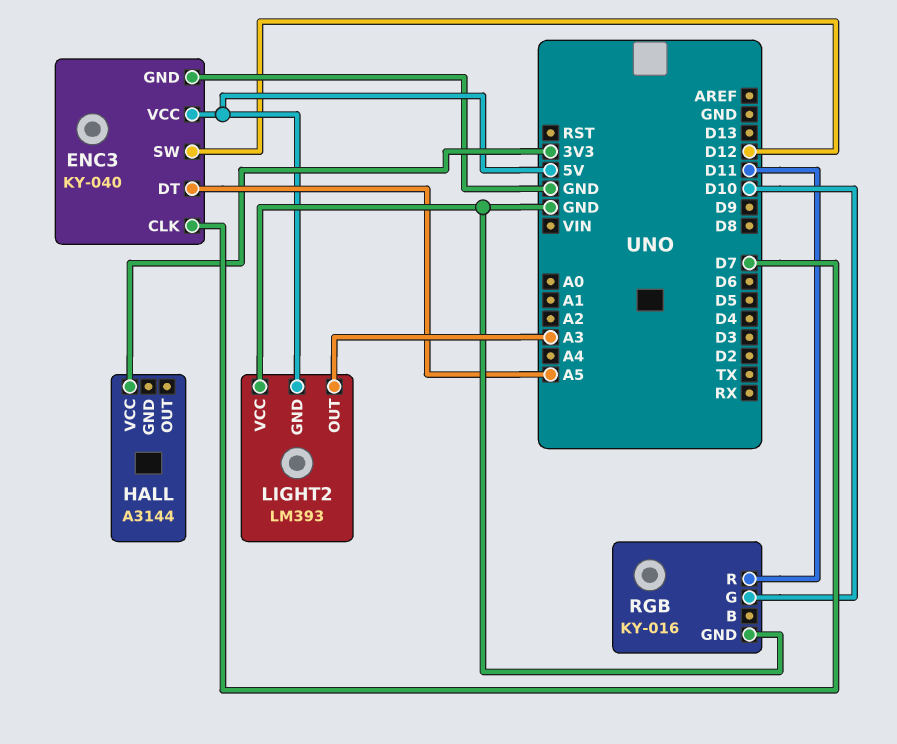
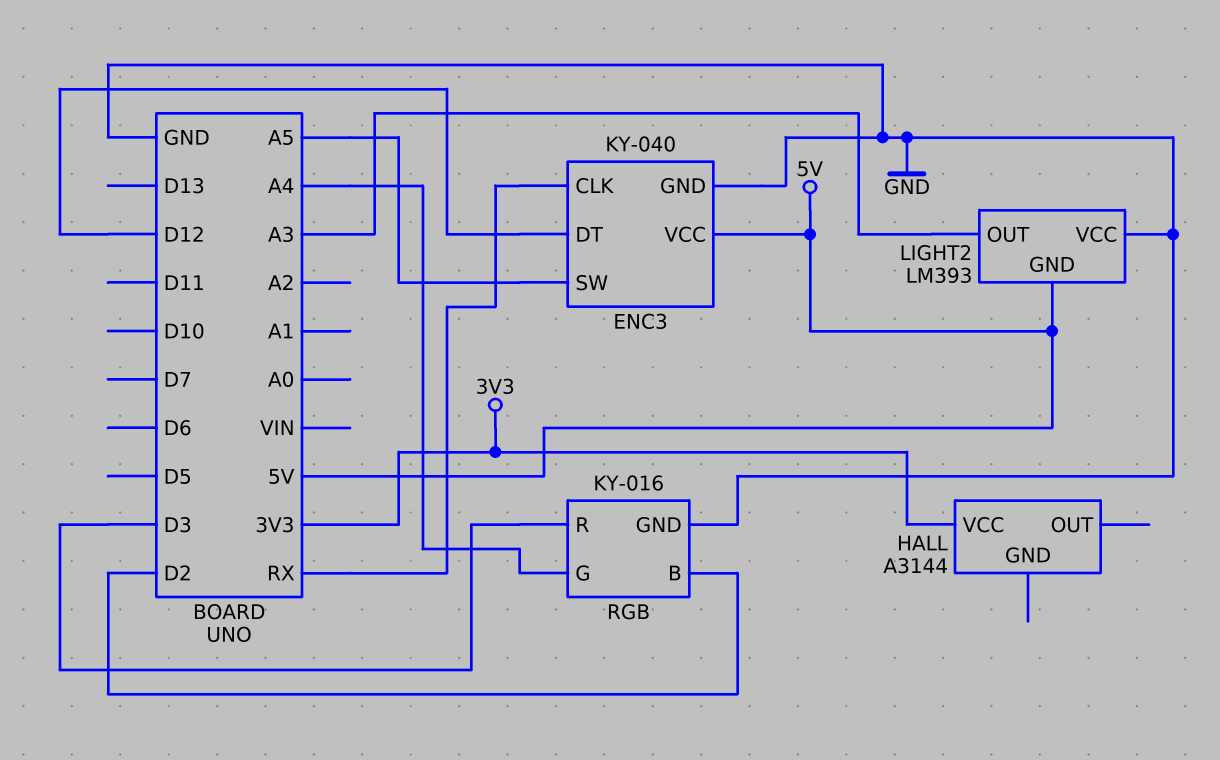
ENC3 pin CLK: D7 -> RX
ENC3 pin DT: A5 -> D12
ENC3 pin SW: D12 -> A5
RGB pin B: none -> D2
RGB pin G: D10 -> A4
RGB pin R: D11 -> D3

